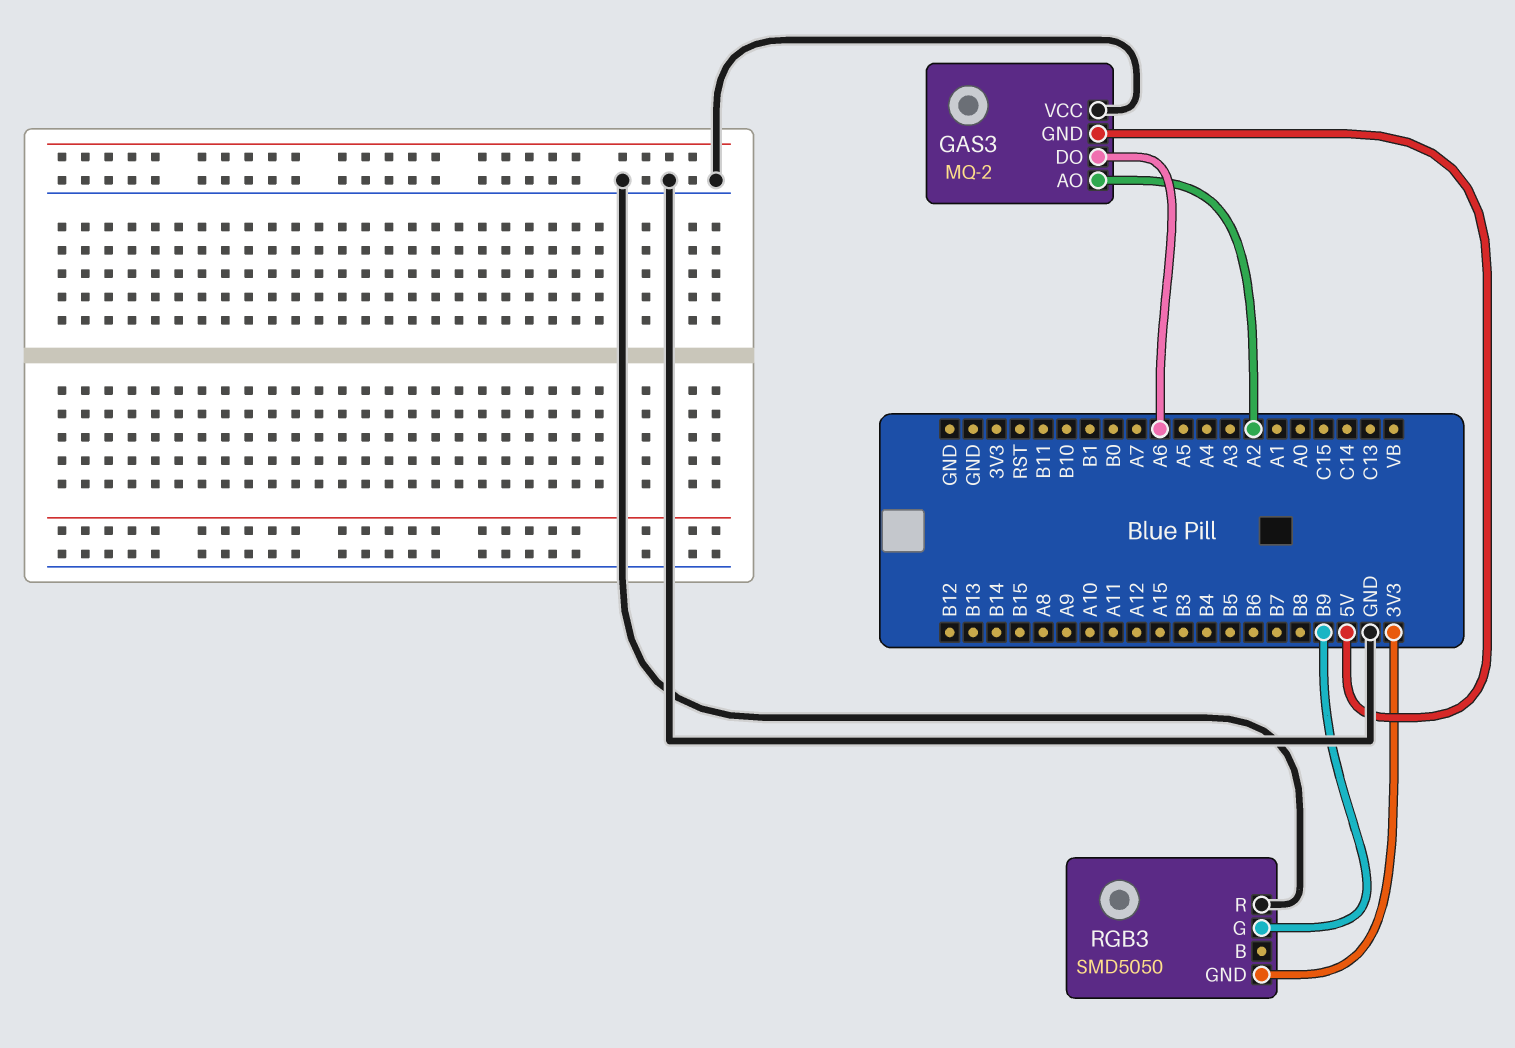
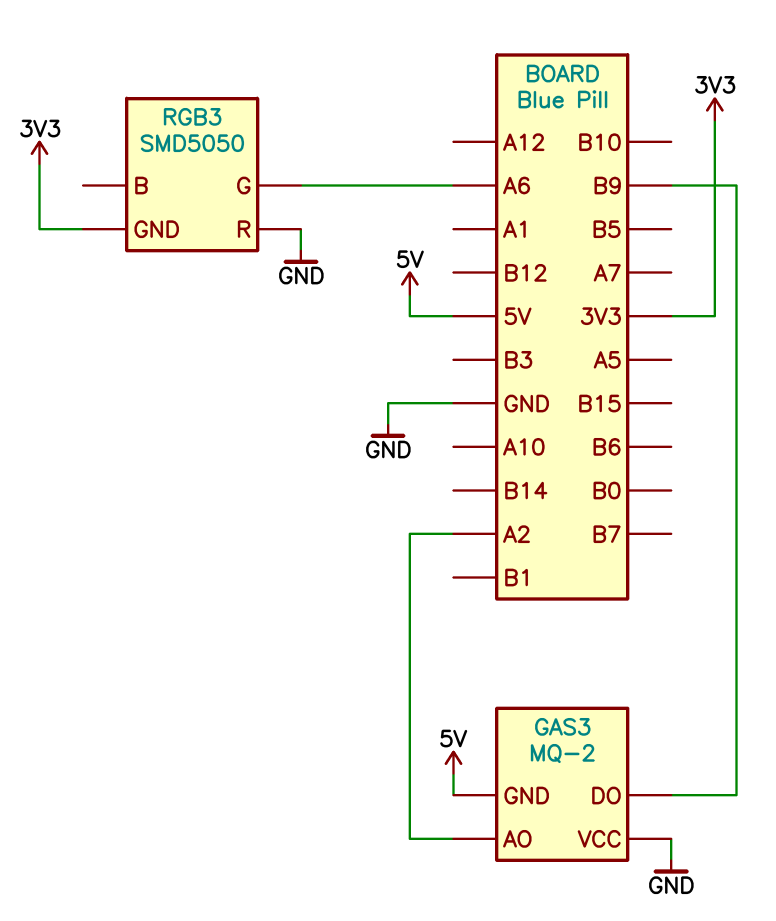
GAS3 pin DO: A6 -> B9
RGB3 pin G: B9 -> A6

